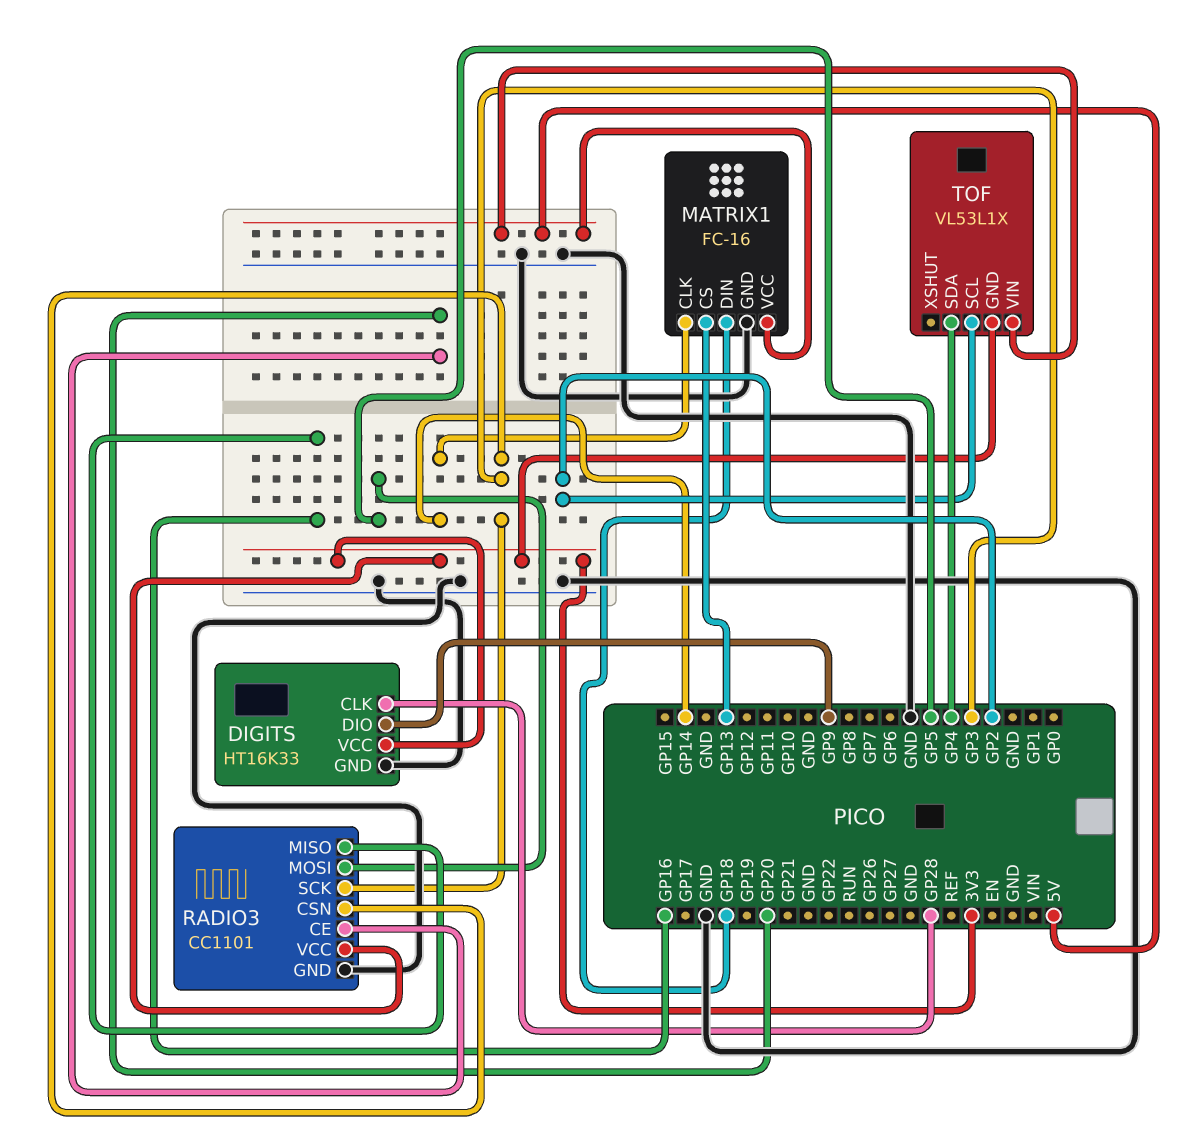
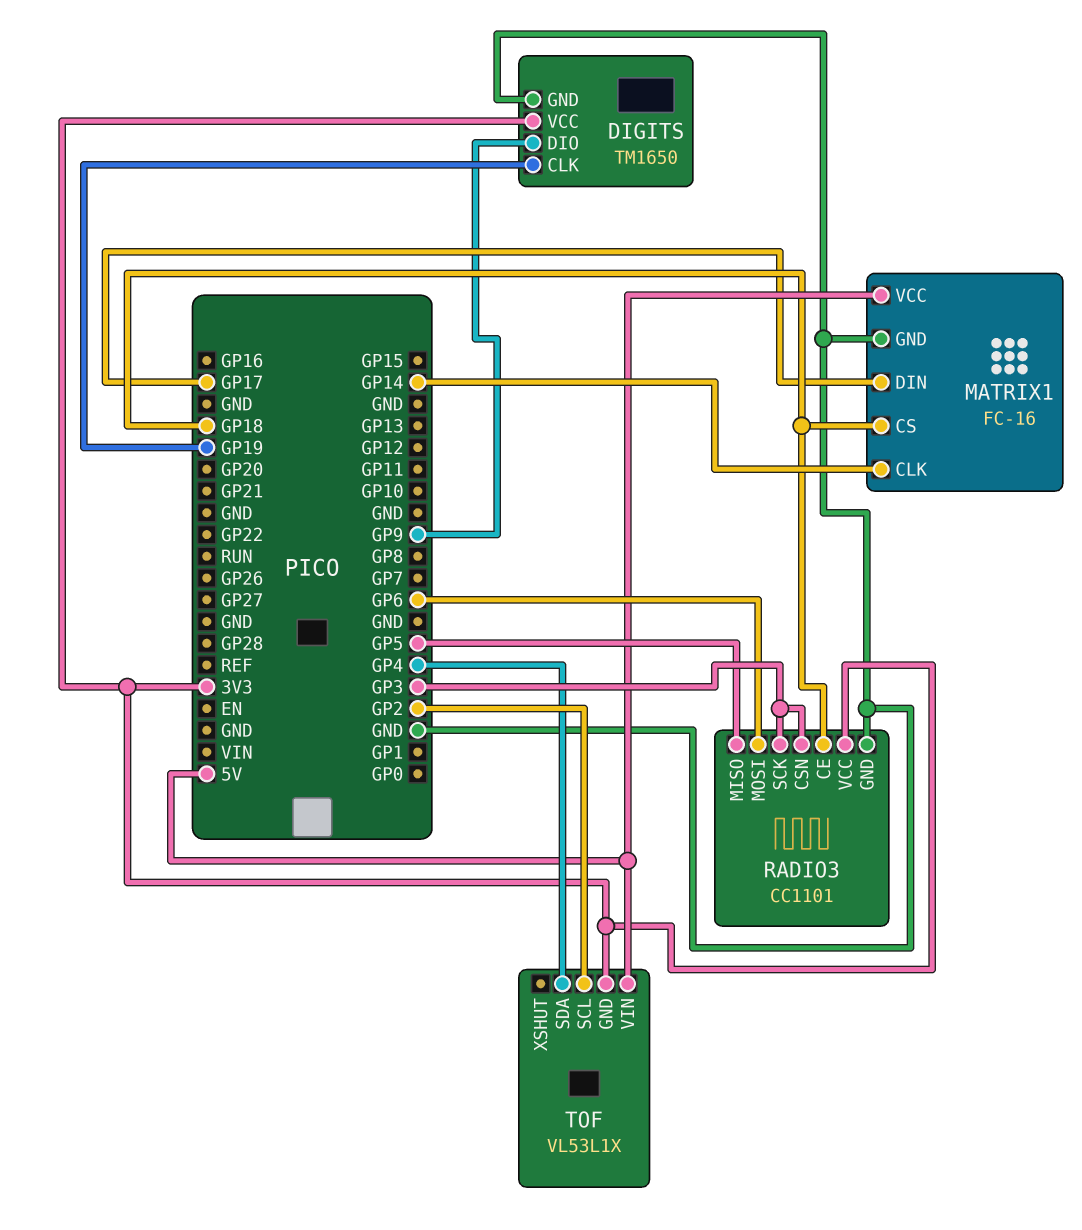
DIGITS: HT16K33 -> TM1650
DIGITS pin CLK: GP28 -> GP19
MATRIX1 pin CS: GP13 -> GP18
MATRIX1 pin DIN: GP18 -> GP17
RADIO3 pin CE: GP20 -> GP18
RADIO3 pin MISO: GP16 -> GP5
RADIO3 pin MOSI: GP5 -> GP6

